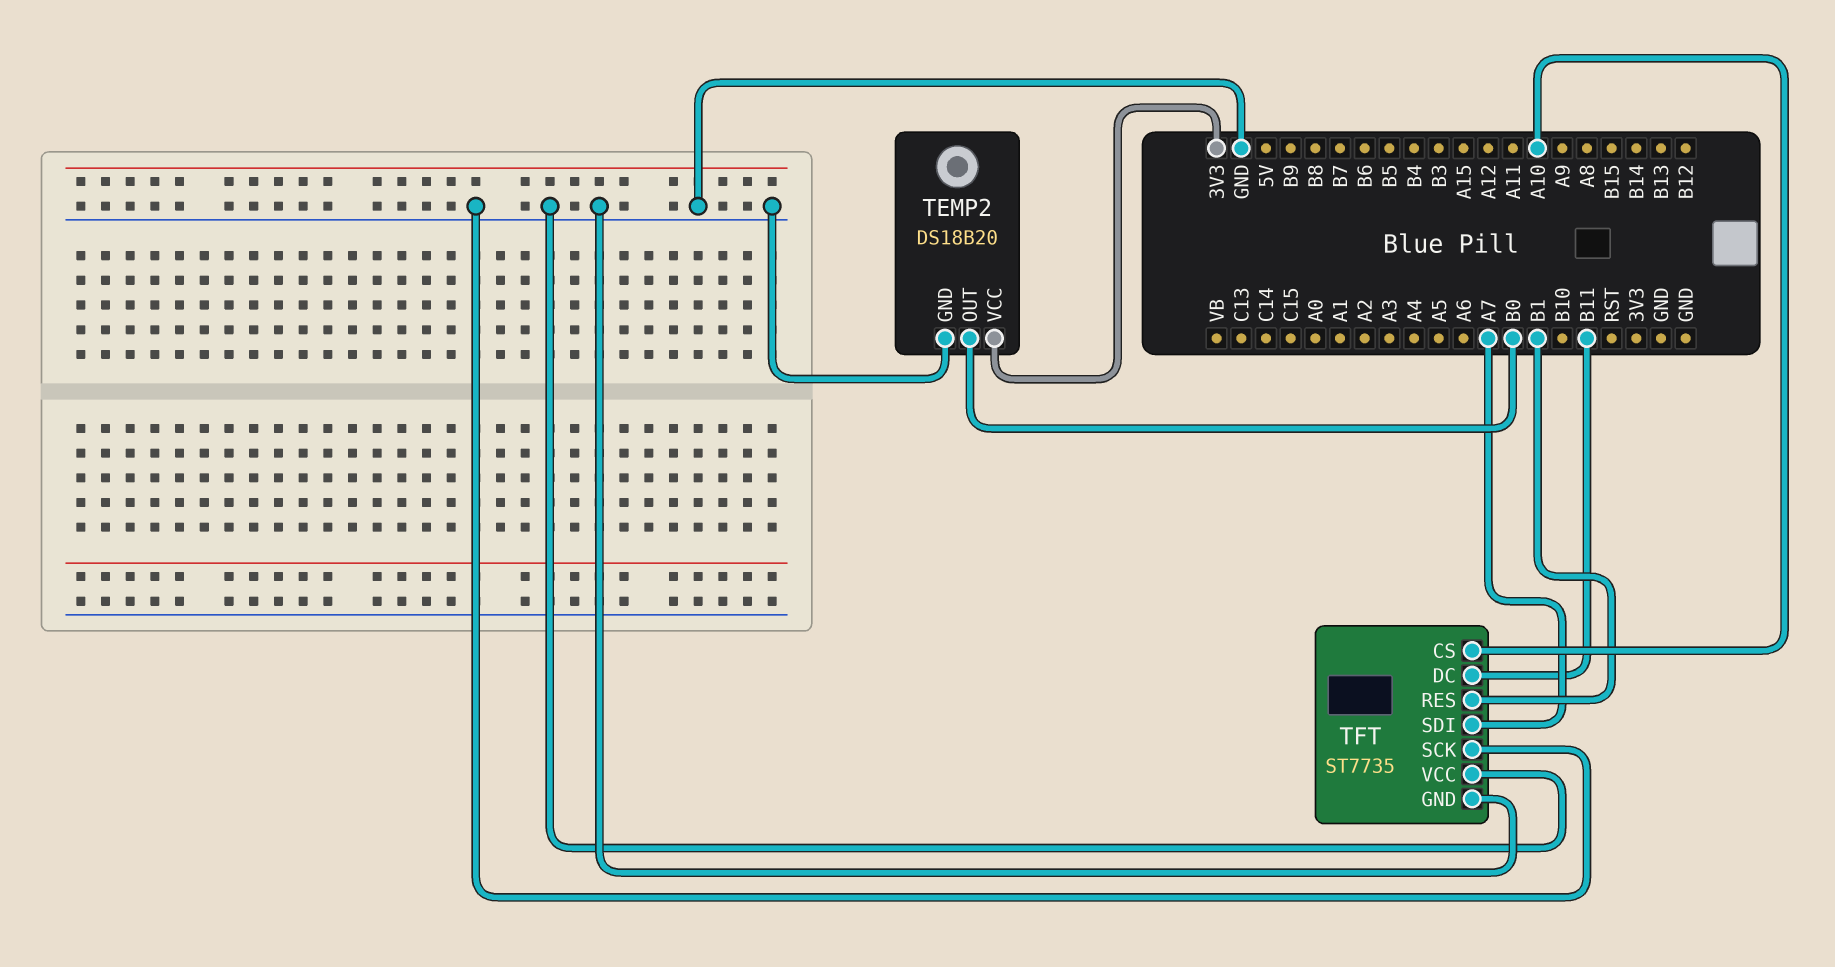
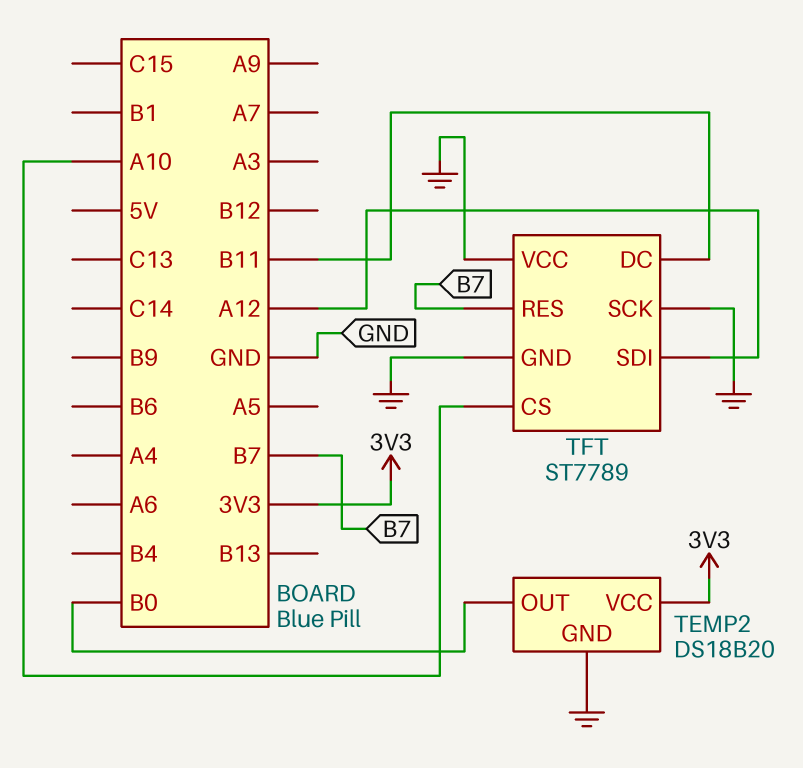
TFT: ST7735 -> ST7789
TFT pin RES: B1 -> B7
TFT pin SDI: A7 -> A12

